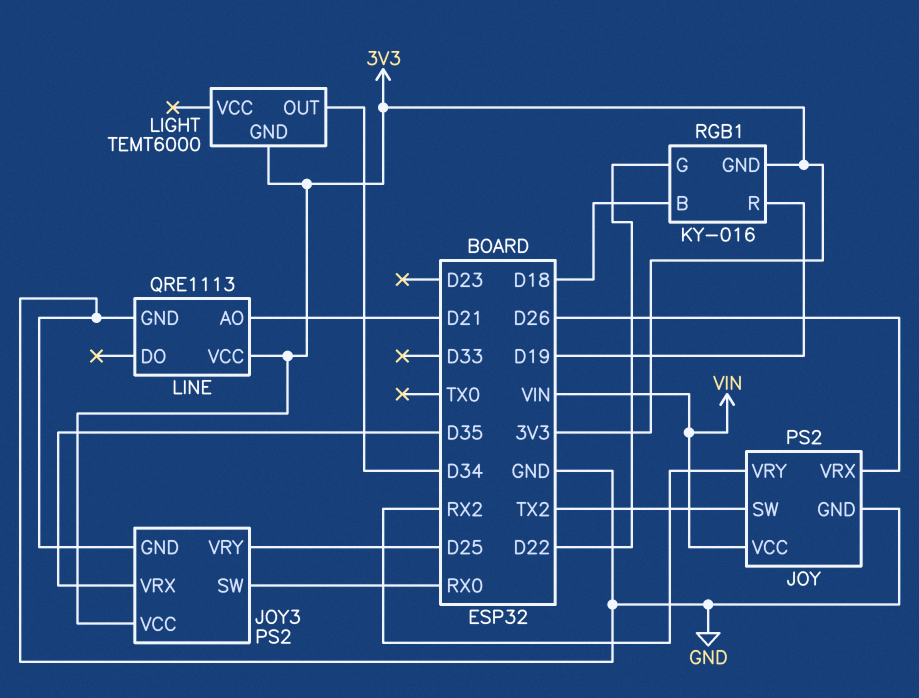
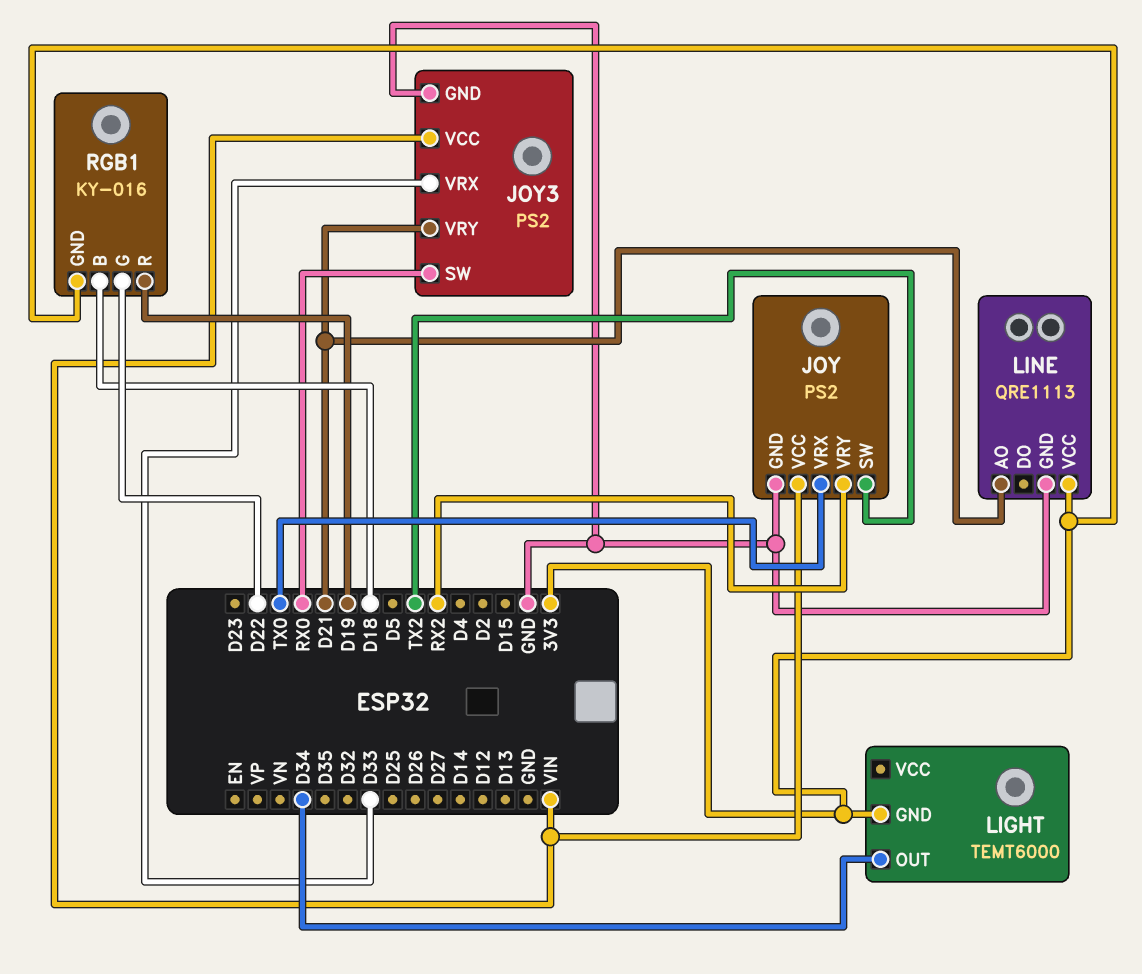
JOY pin VRX: D26 -> TX0
JOY3 pin VCC: 3V3 -> VIN
JOY3 pin VRX: D35 -> D33
JOY3 pin VRY: D25 -> D21

